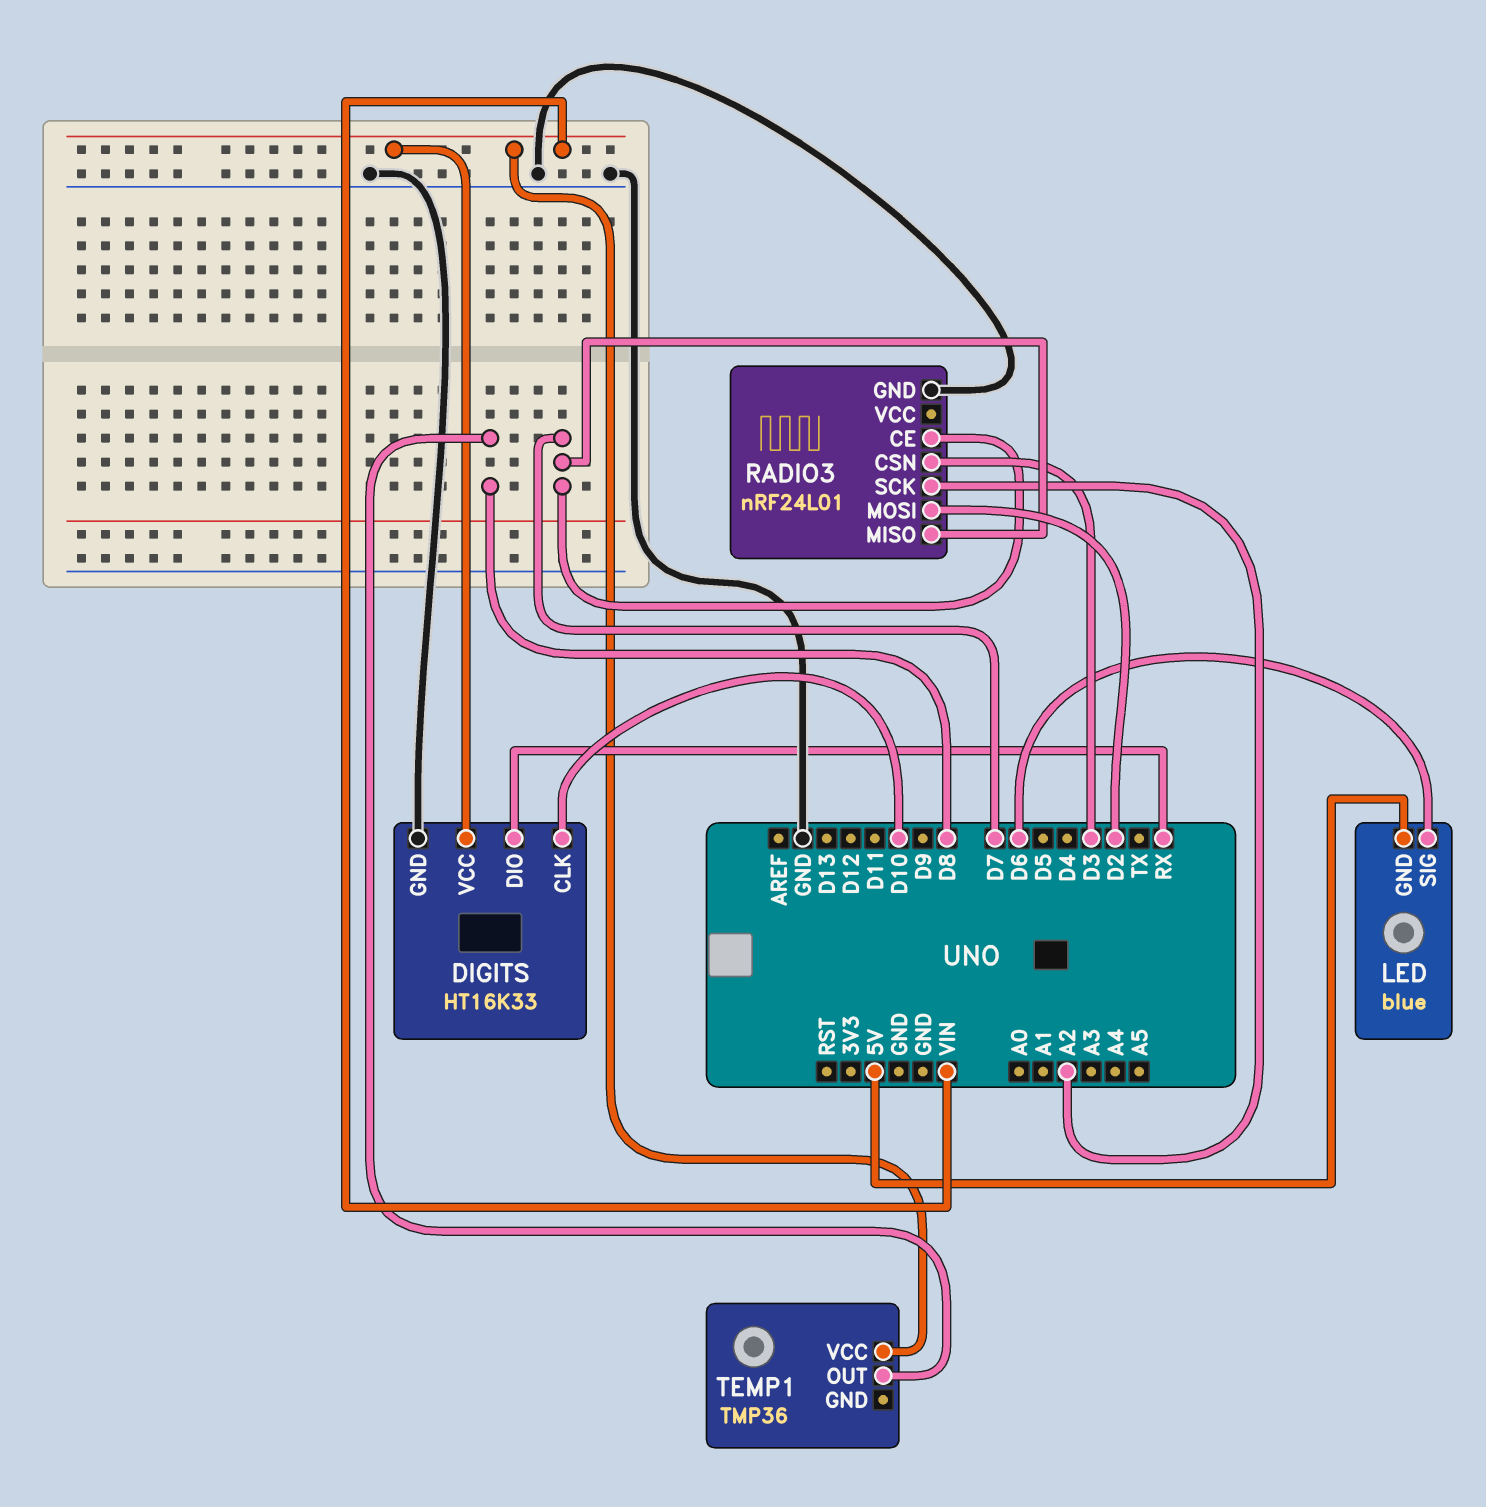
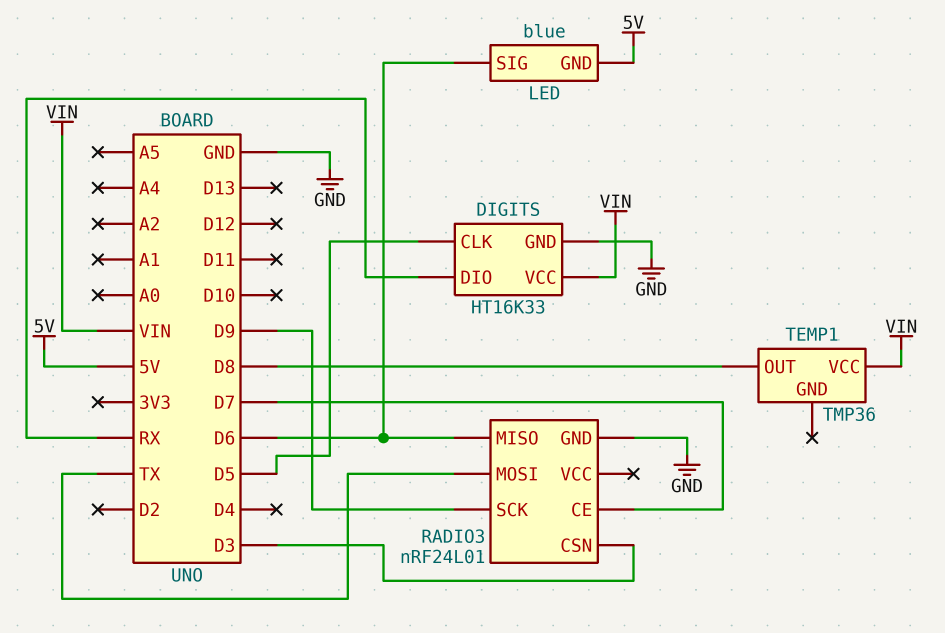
DIGITS pin CLK: D10 -> D5
RADIO3 pin MISO: D7 -> D6
RADIO3 pin MOSI: D2 -> TX
RADIO3 pin SCK: A2 -> D9

